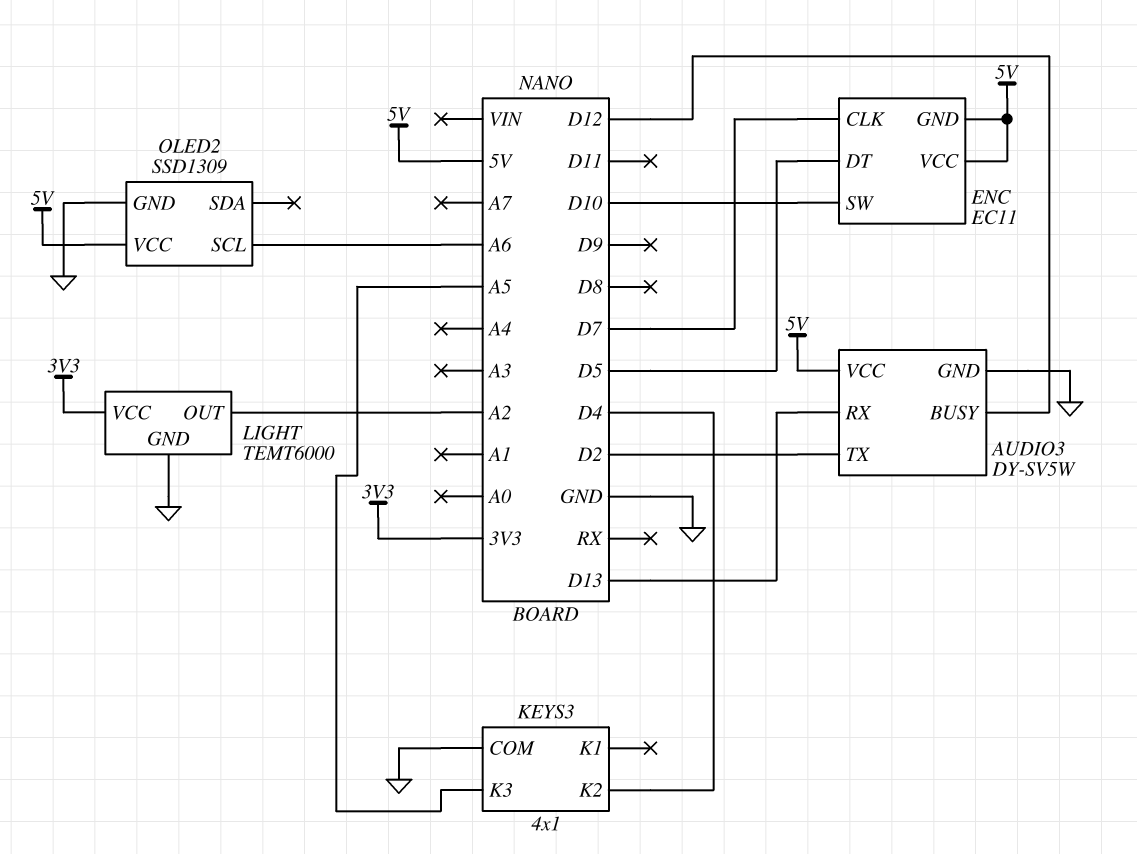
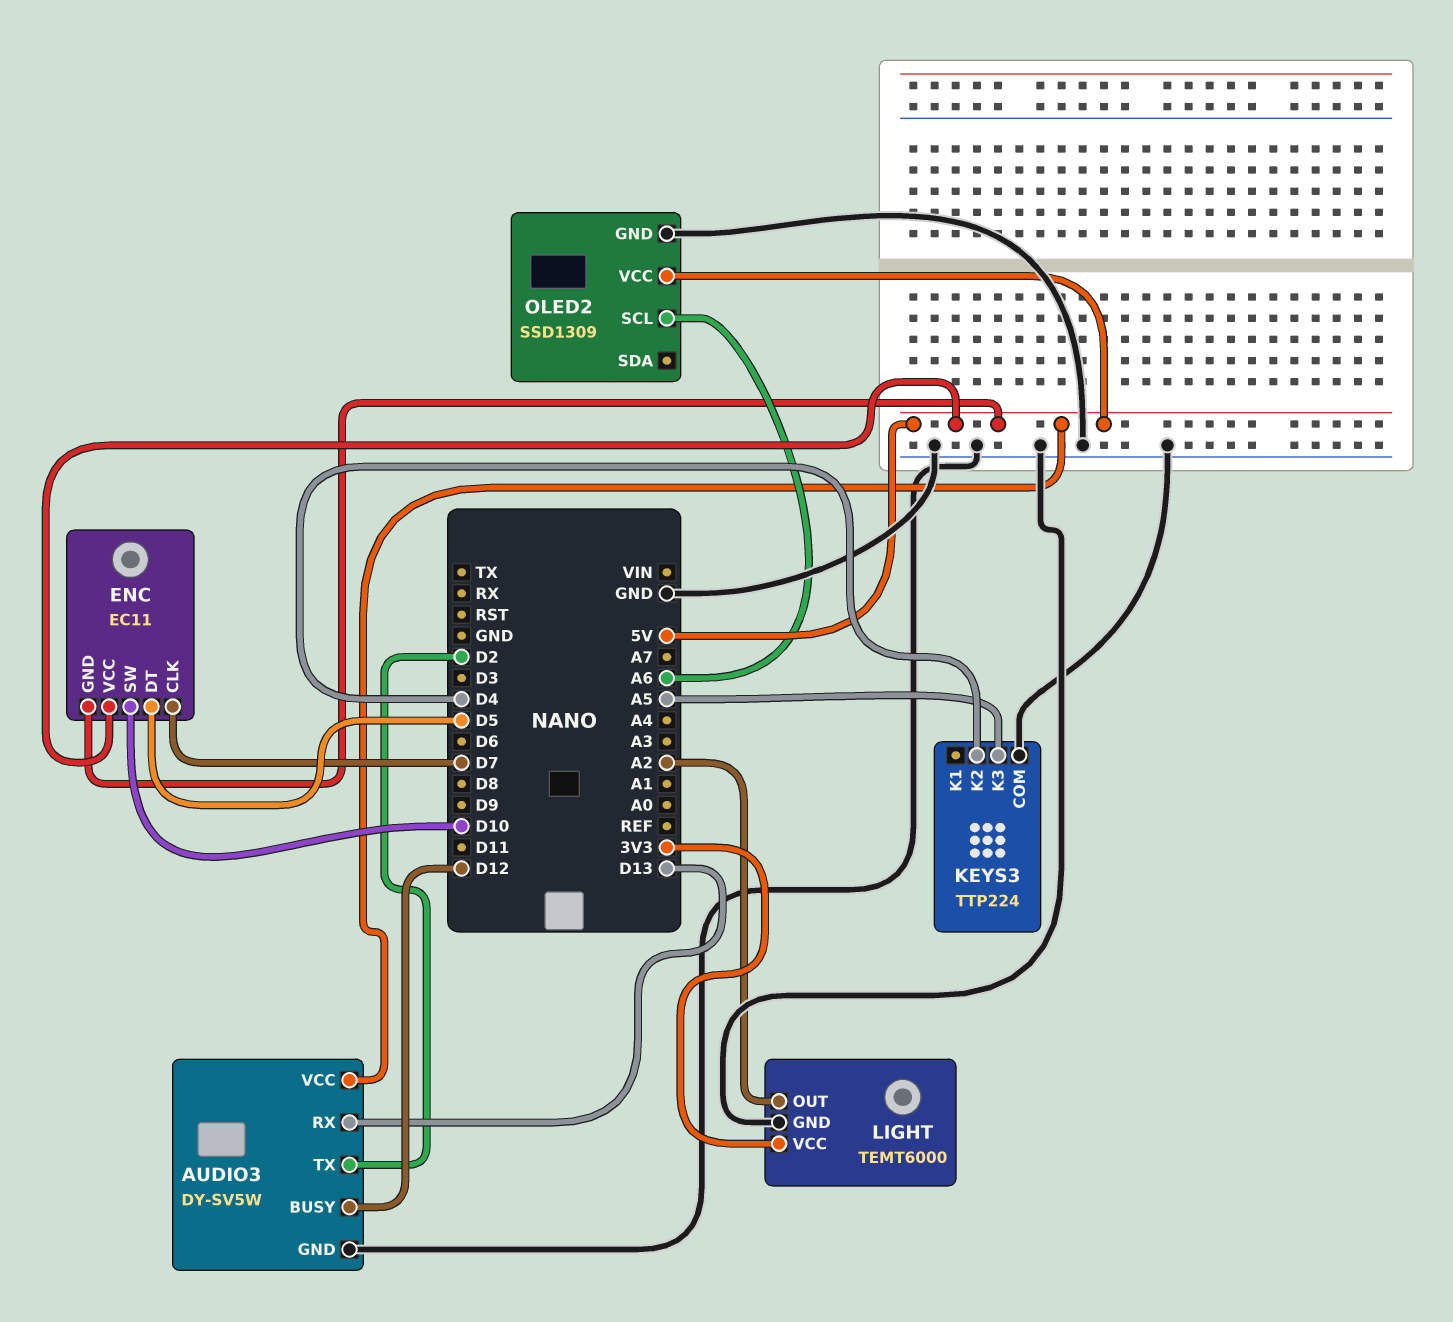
KEYS3: 4x1 -> TTP224

